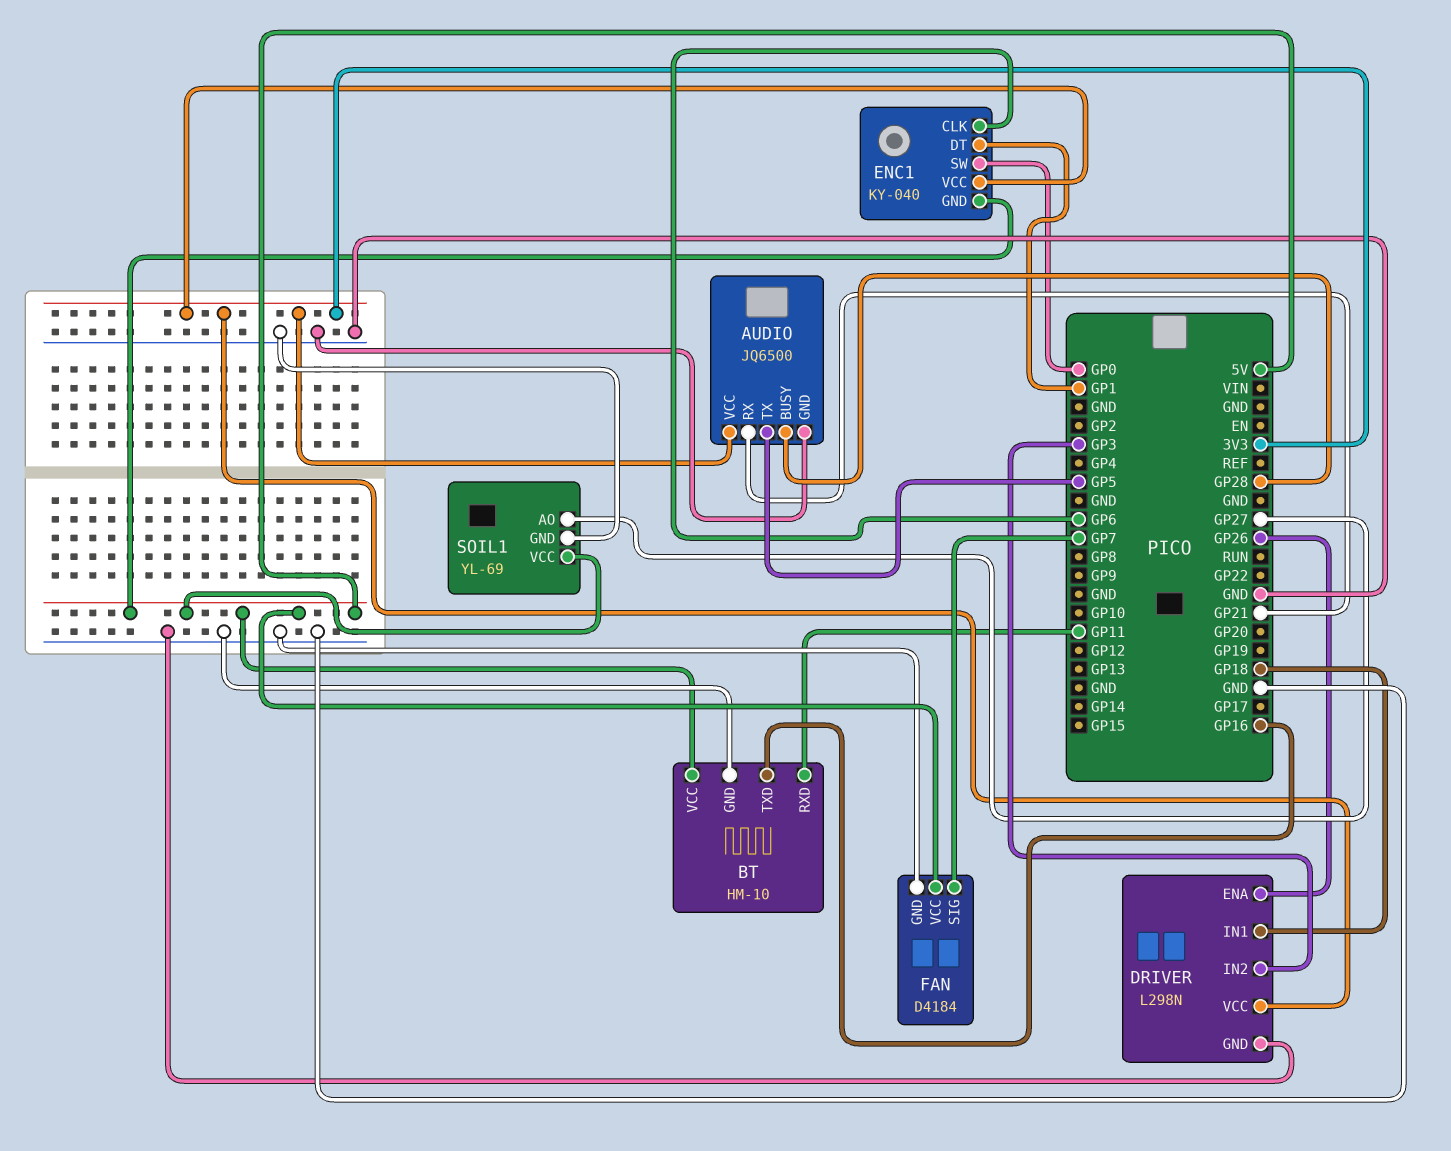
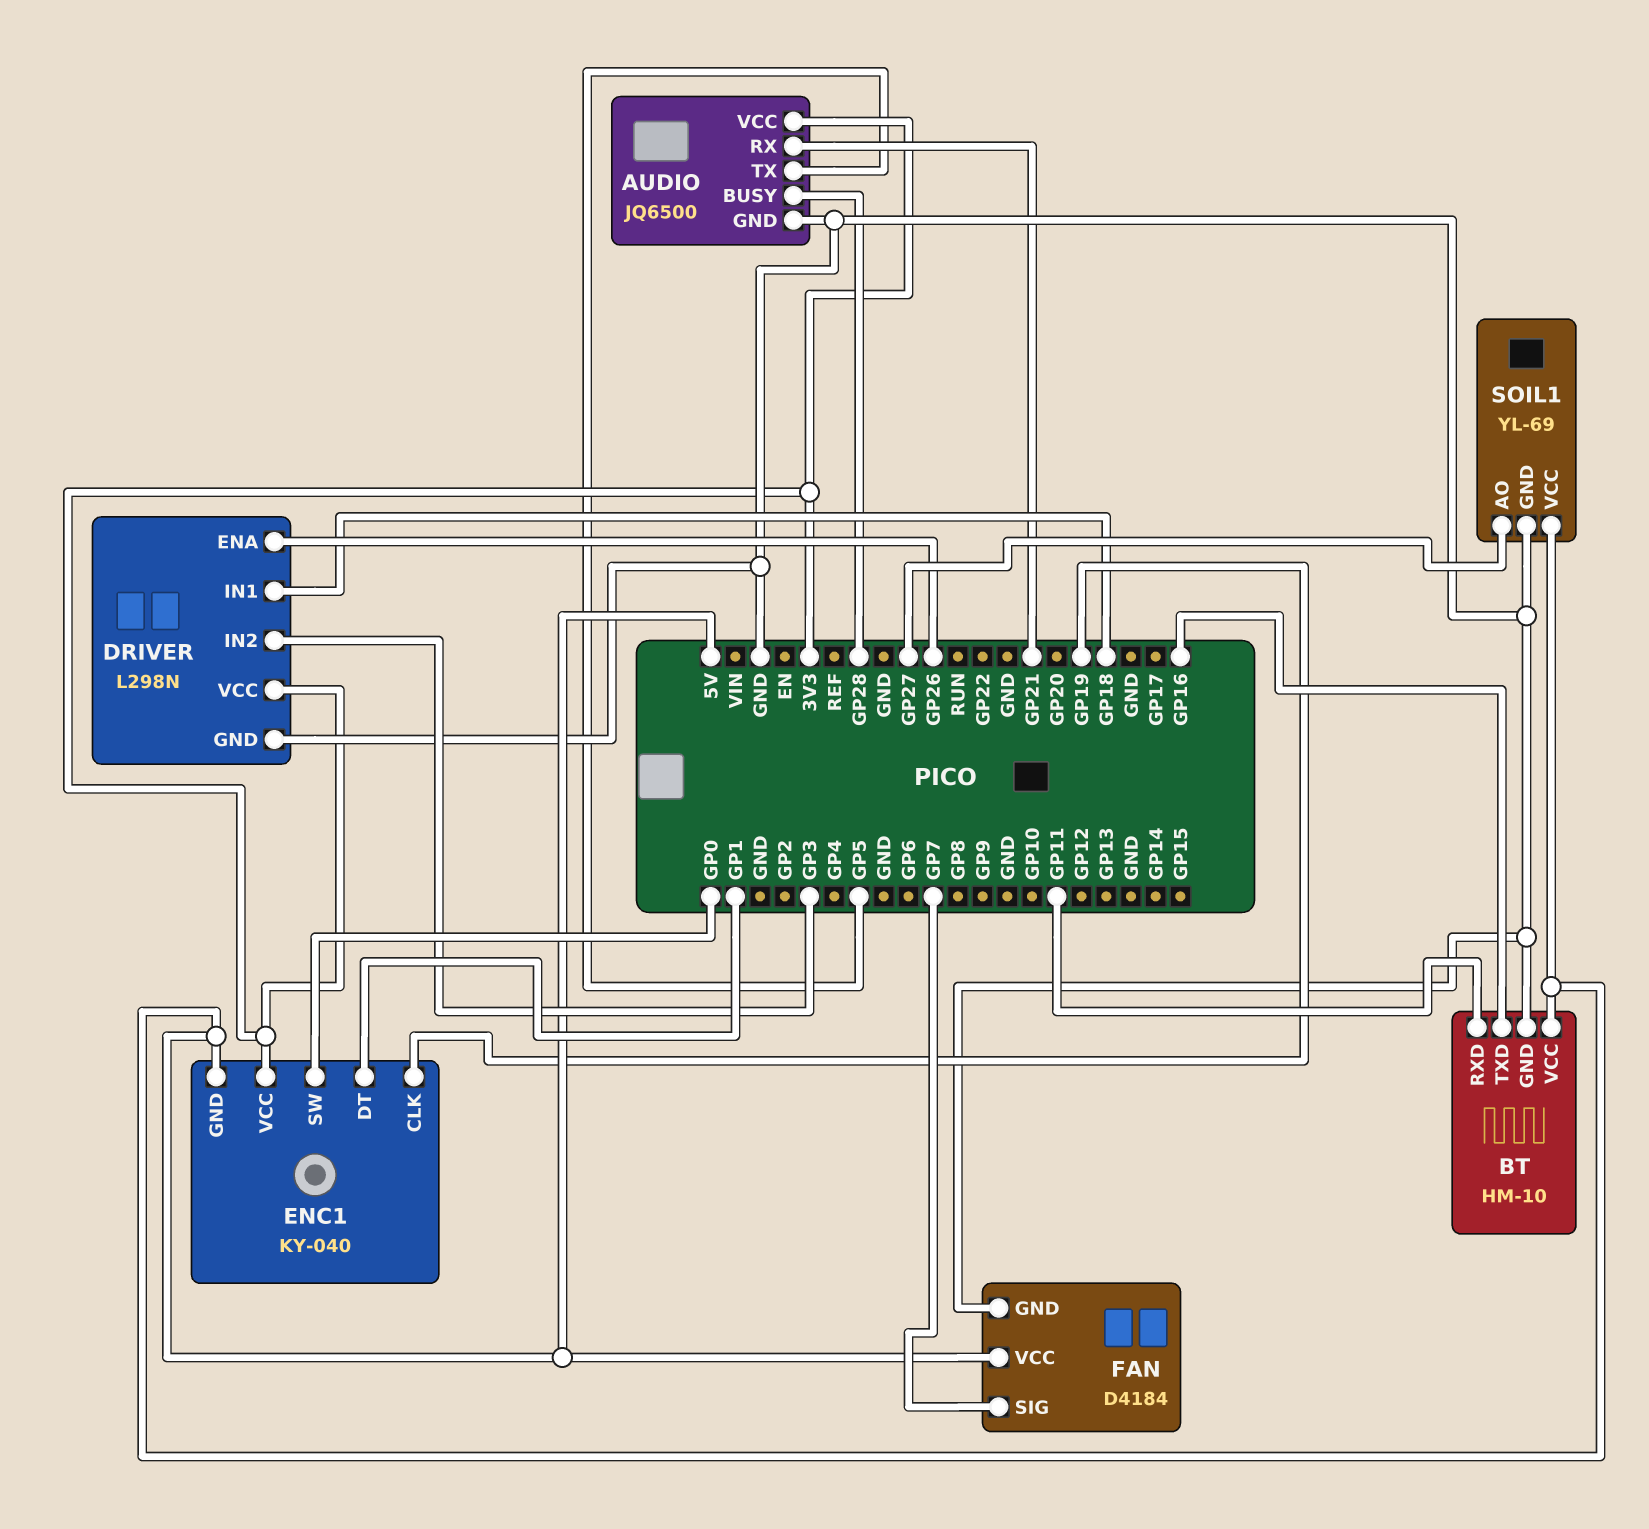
ENC1 pin CLK: GP6 -> GP19

